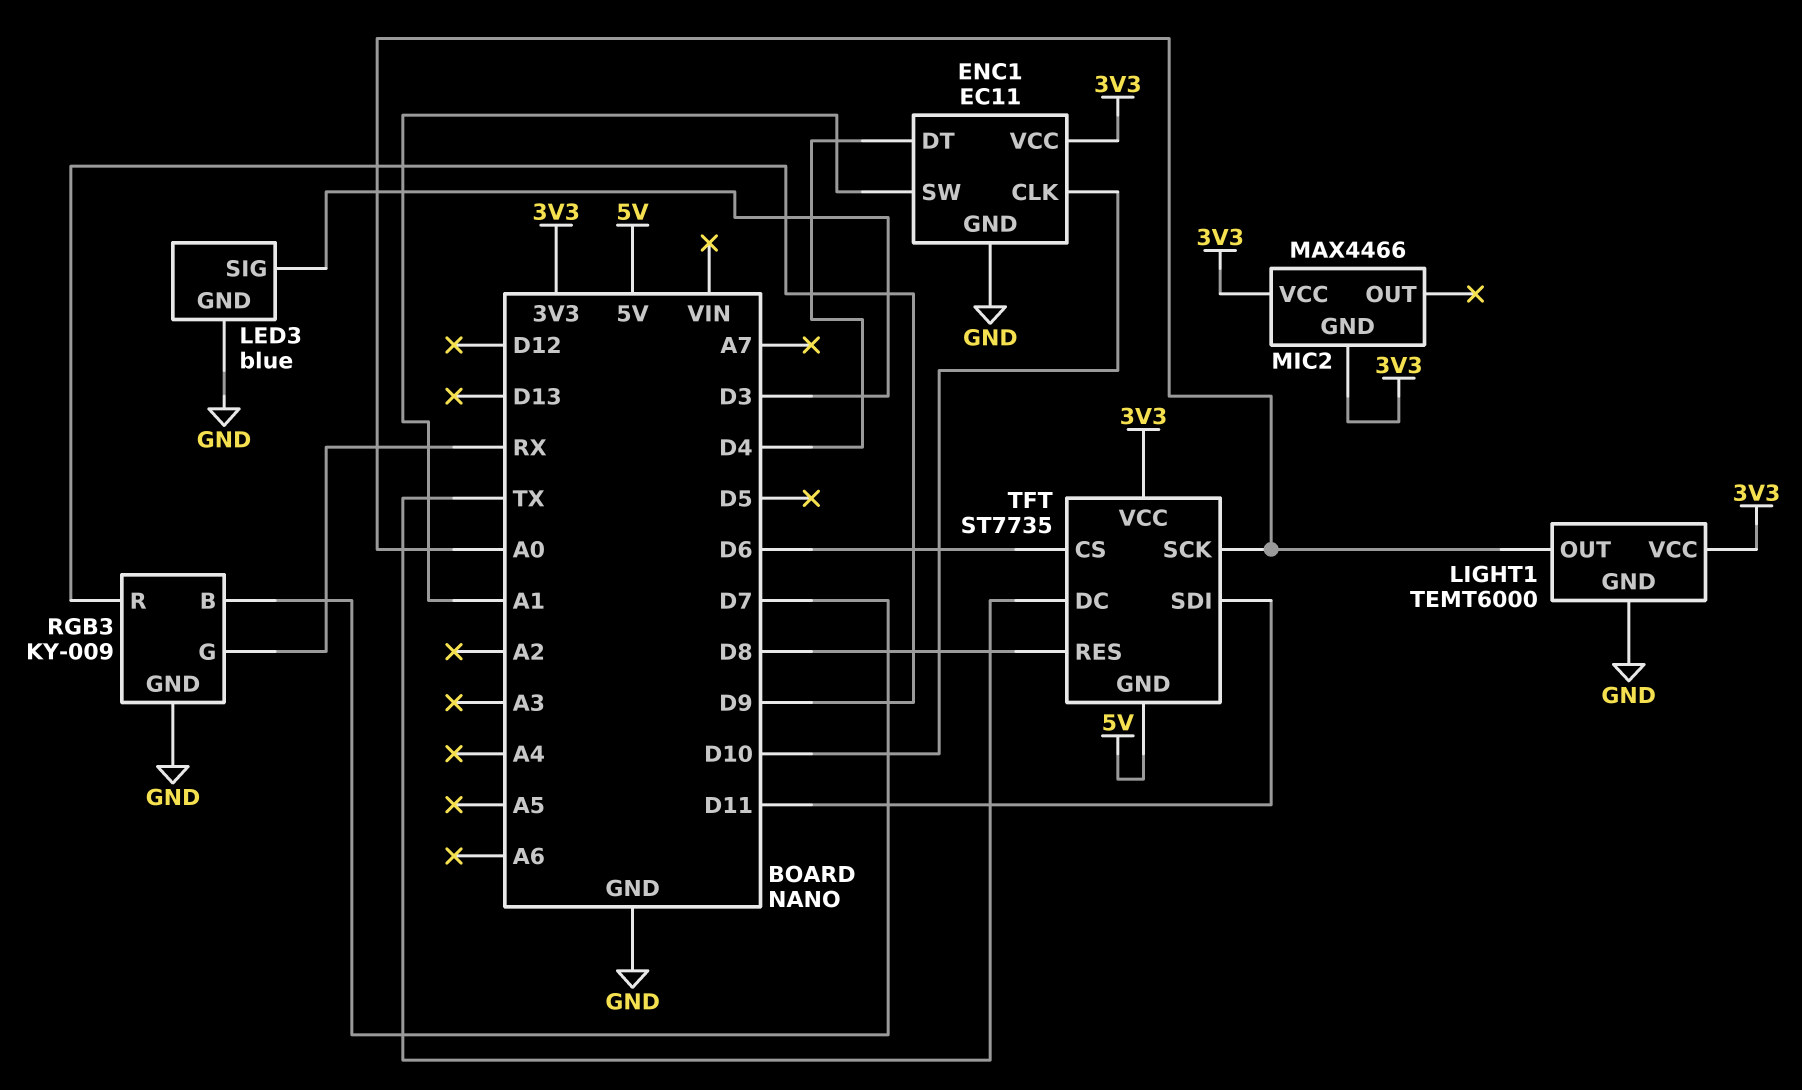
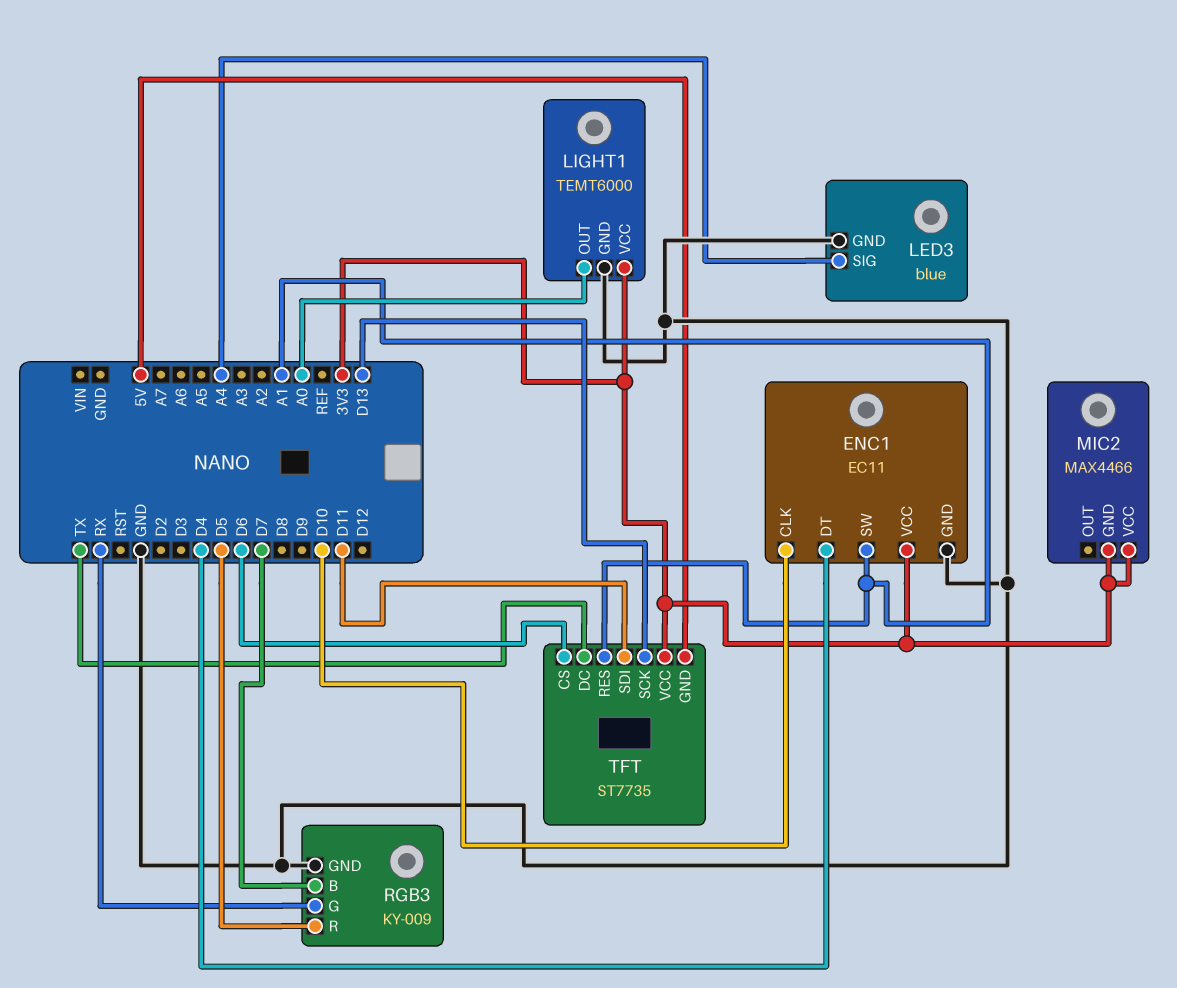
LED3 pin SIG: D3 -> A4
RGB3 pin R: D9 -> D5
TFT pin RES: D8 -> A1
TFT pin SCK: A0 -> D13

